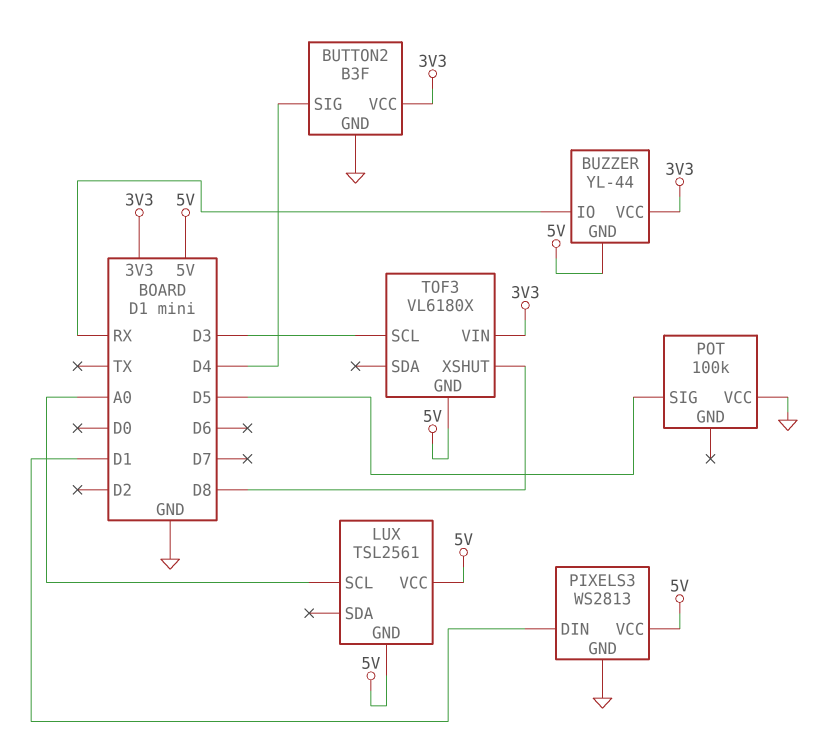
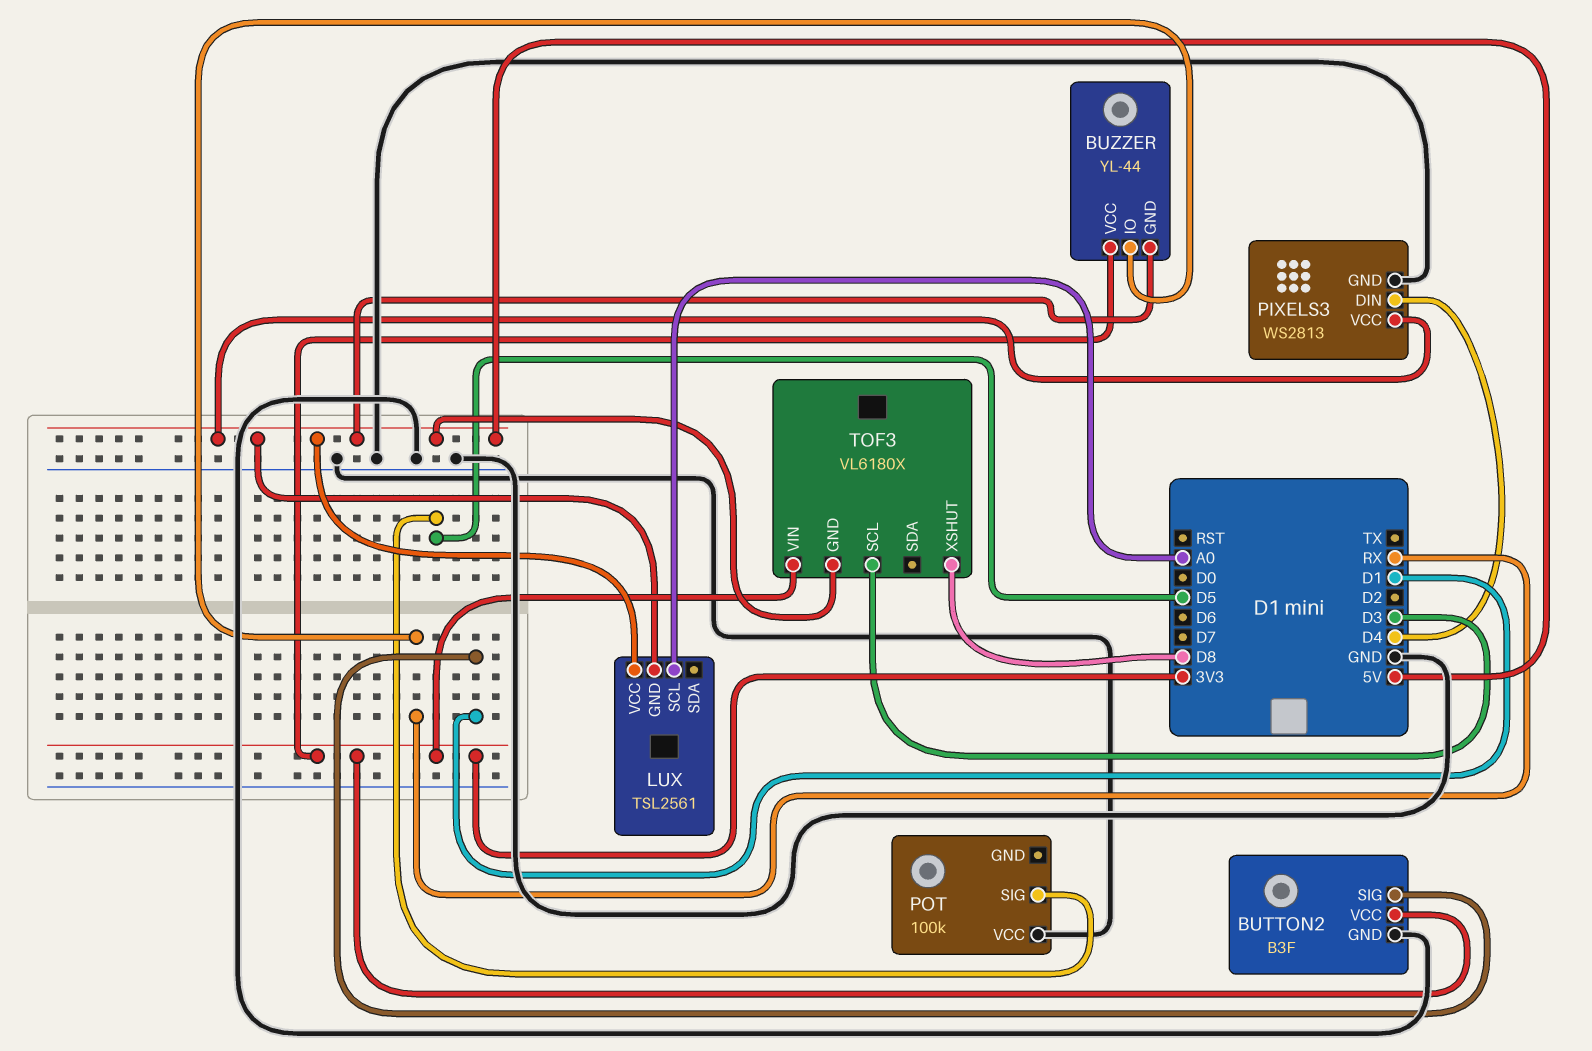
BUTTON2 pin SIG: D4 -> D1
PIXELS3 pin DIN: D1 -> D4

